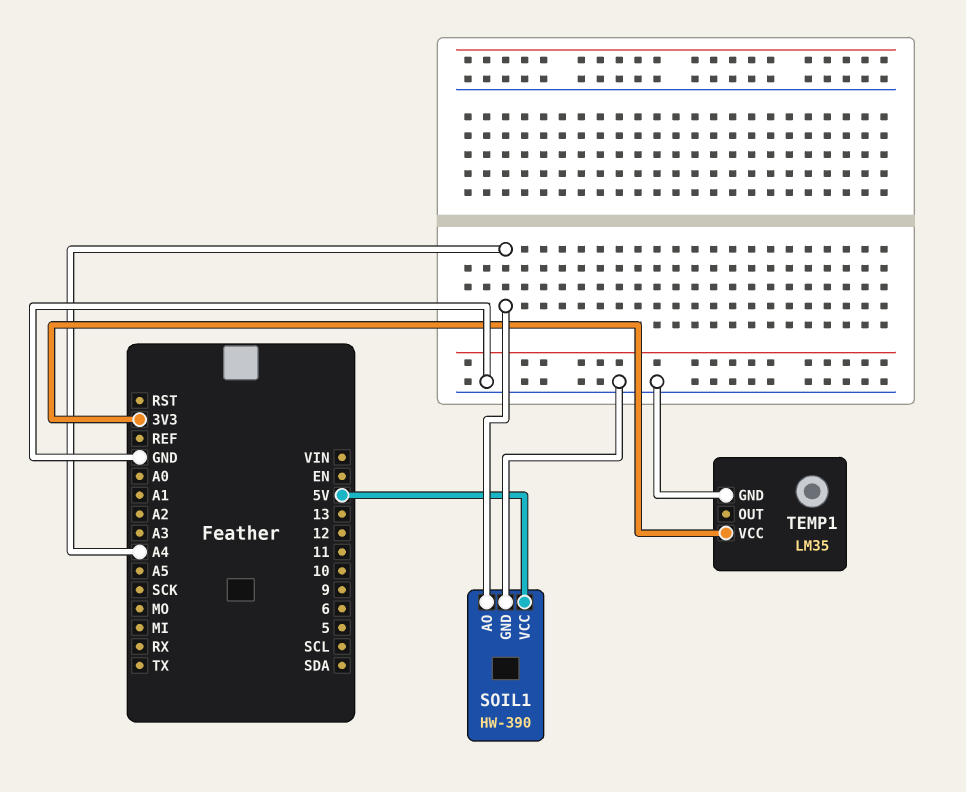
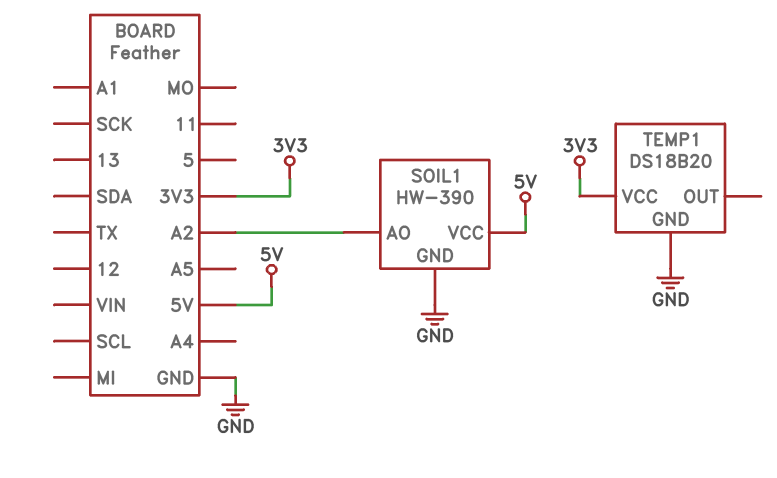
SOIL1 pin AO: A4 -> A2
TEMP1: LM35 -> DS18B20

